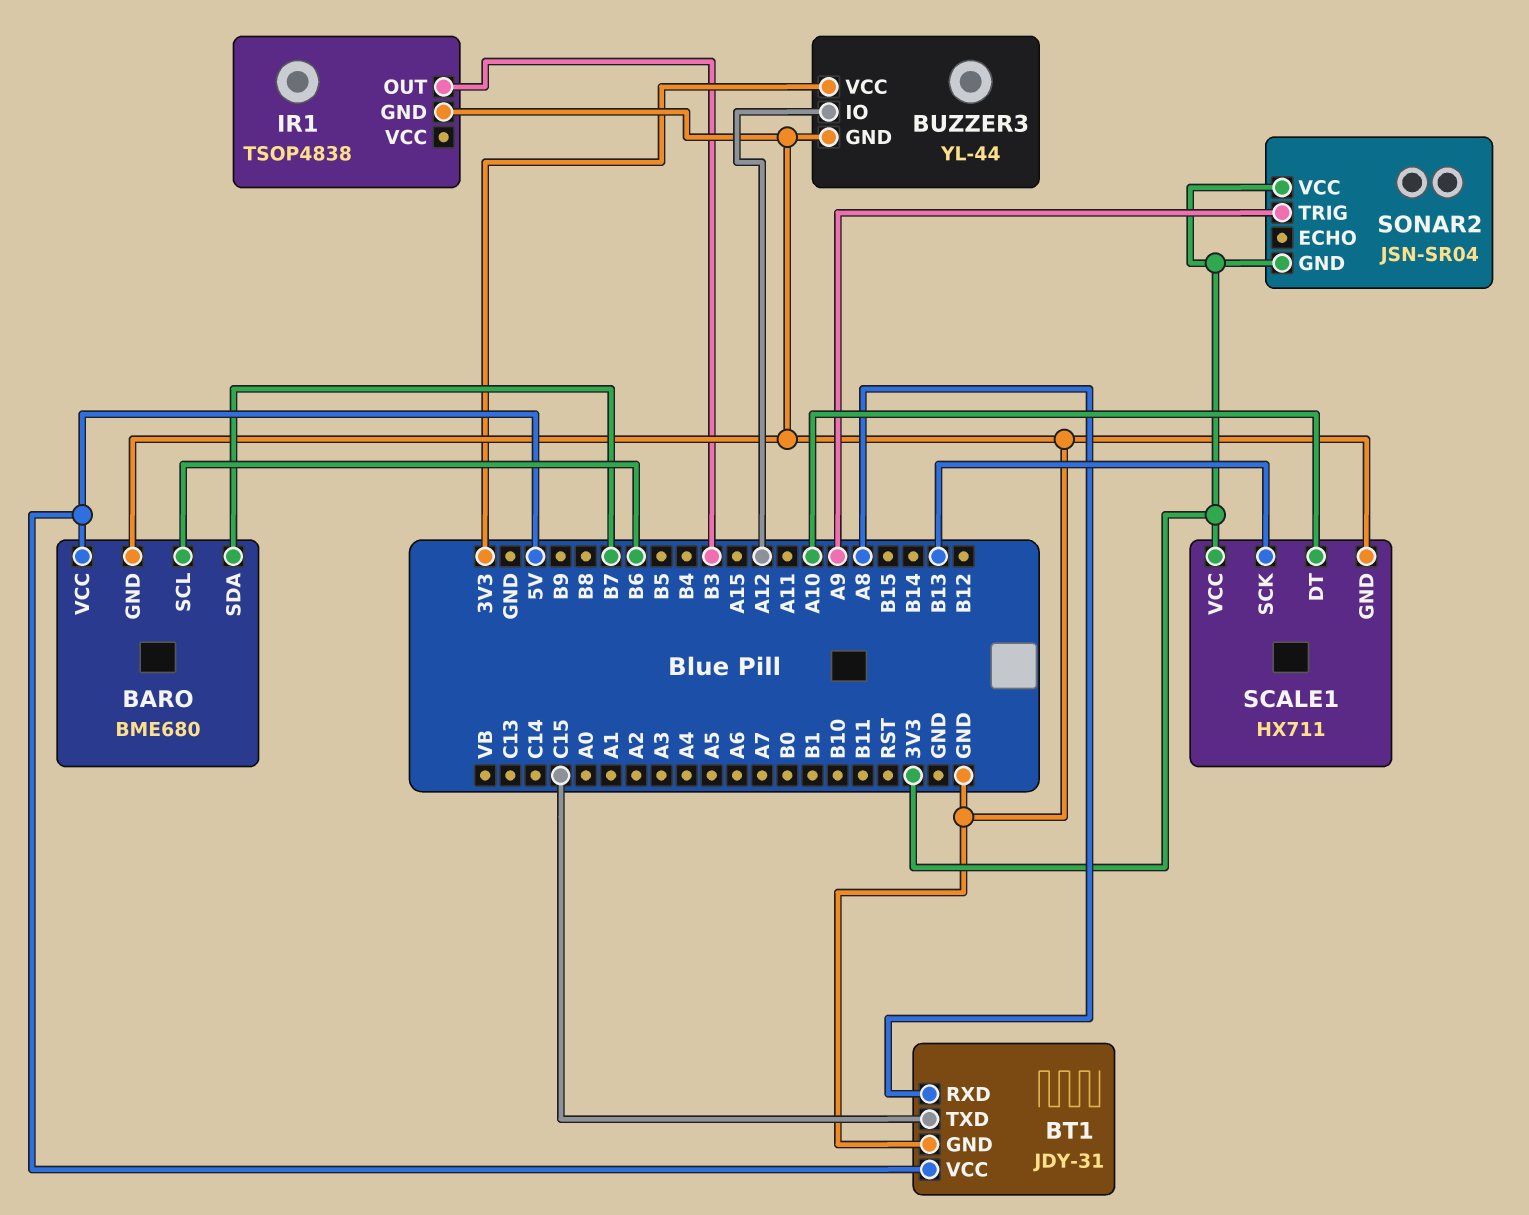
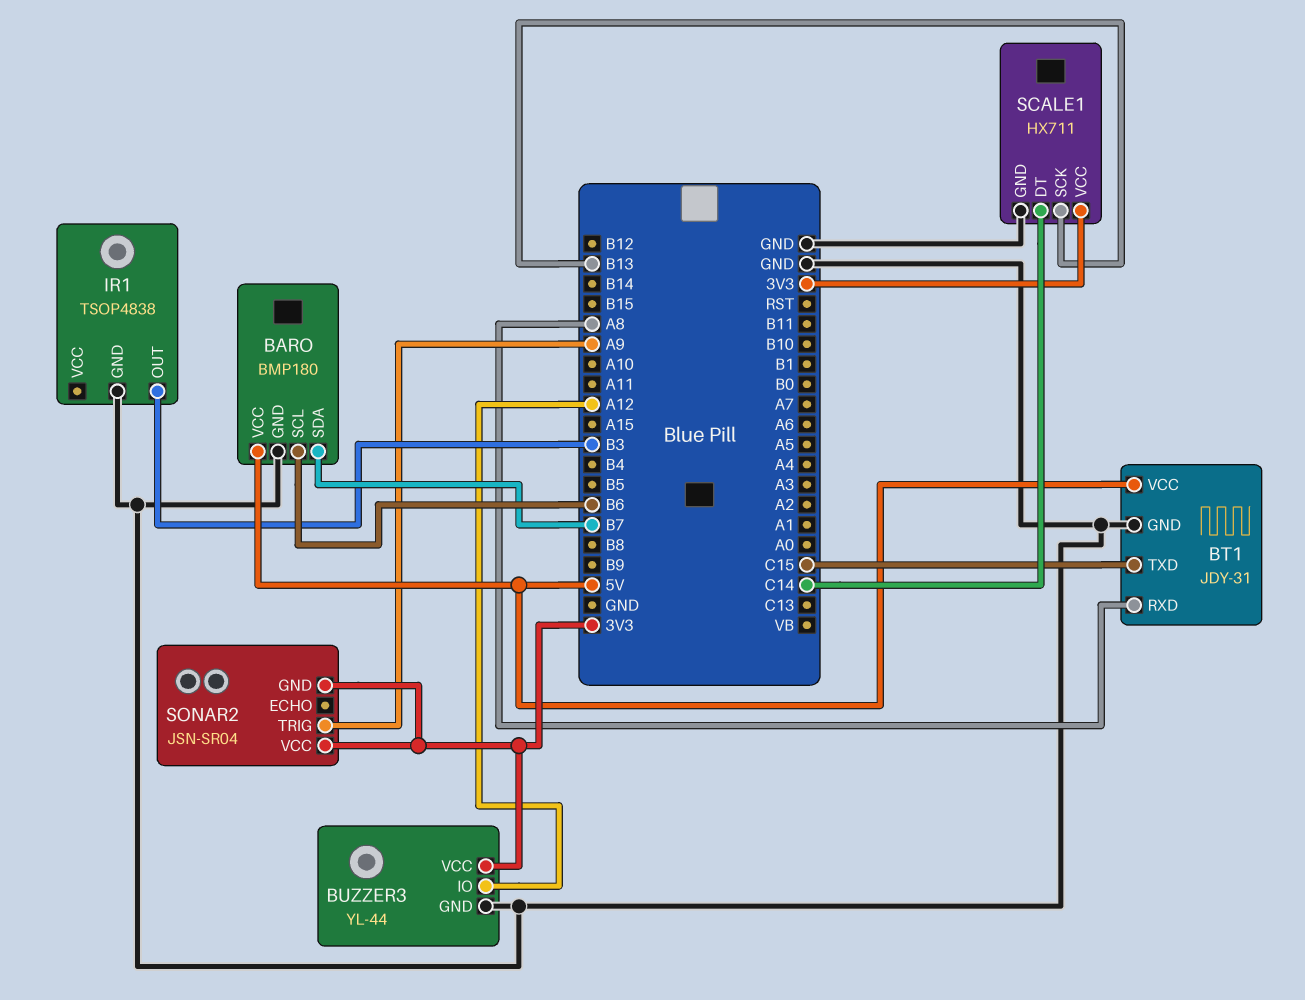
BARO: BME680 -> BMP180
SCALE1 pin DT: A10 -> C14

